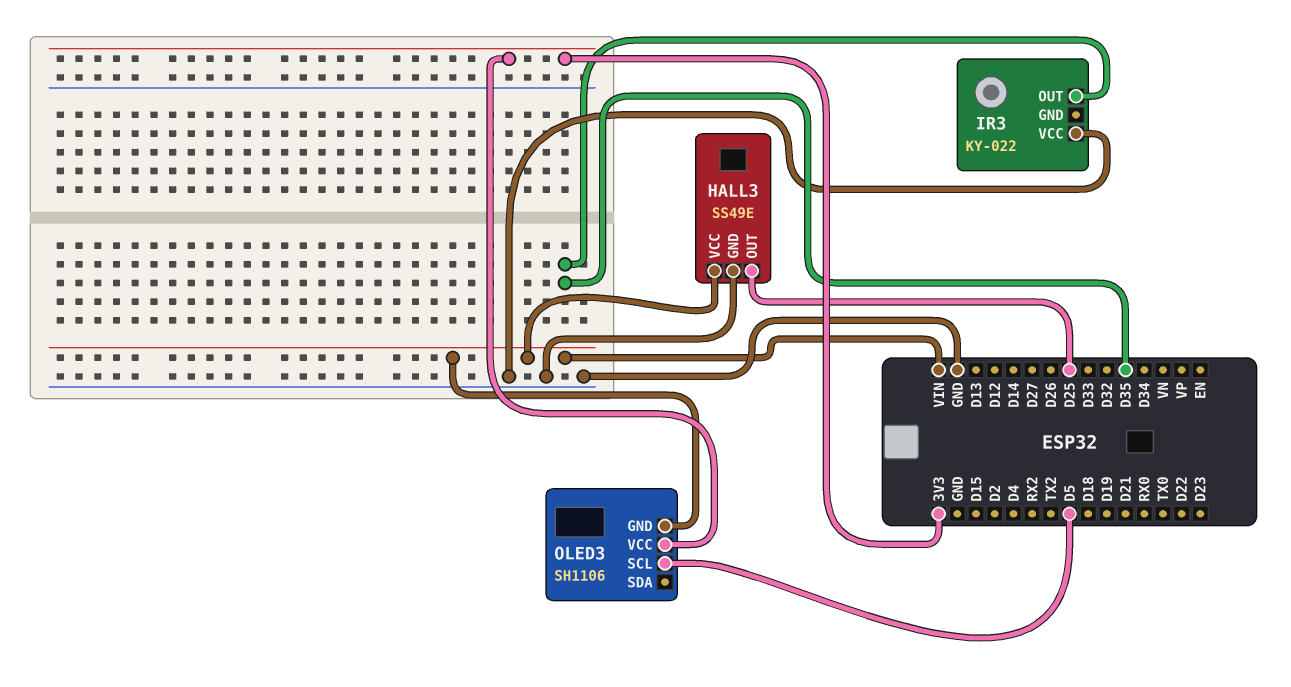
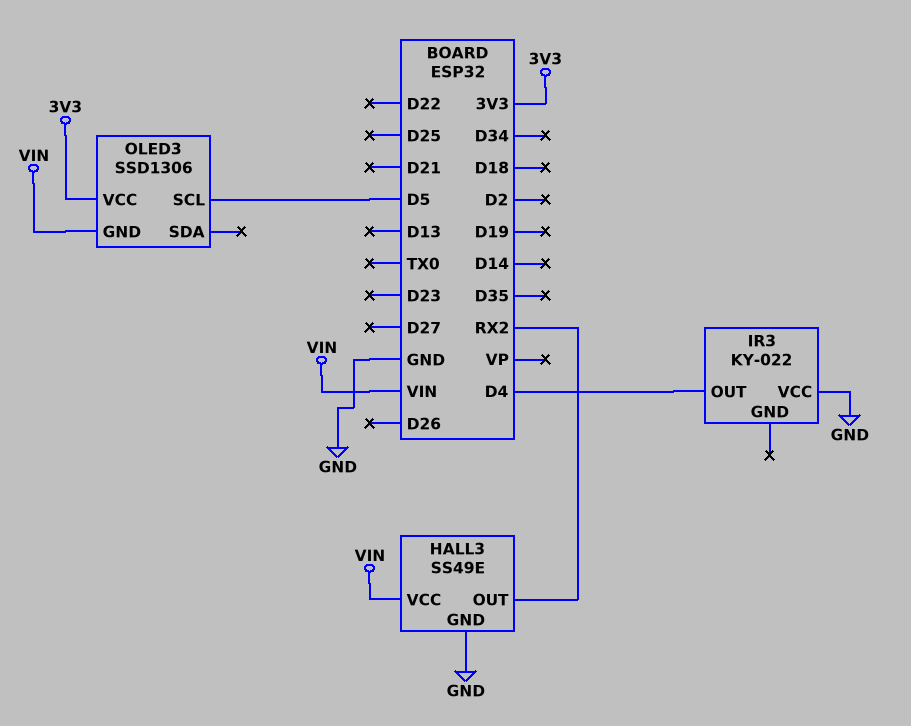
HALL3 pin OUT: D25 -> RX2
IR3 pin OUT: D35 -> D4
OLED3: SH1106 -> SSD1306

